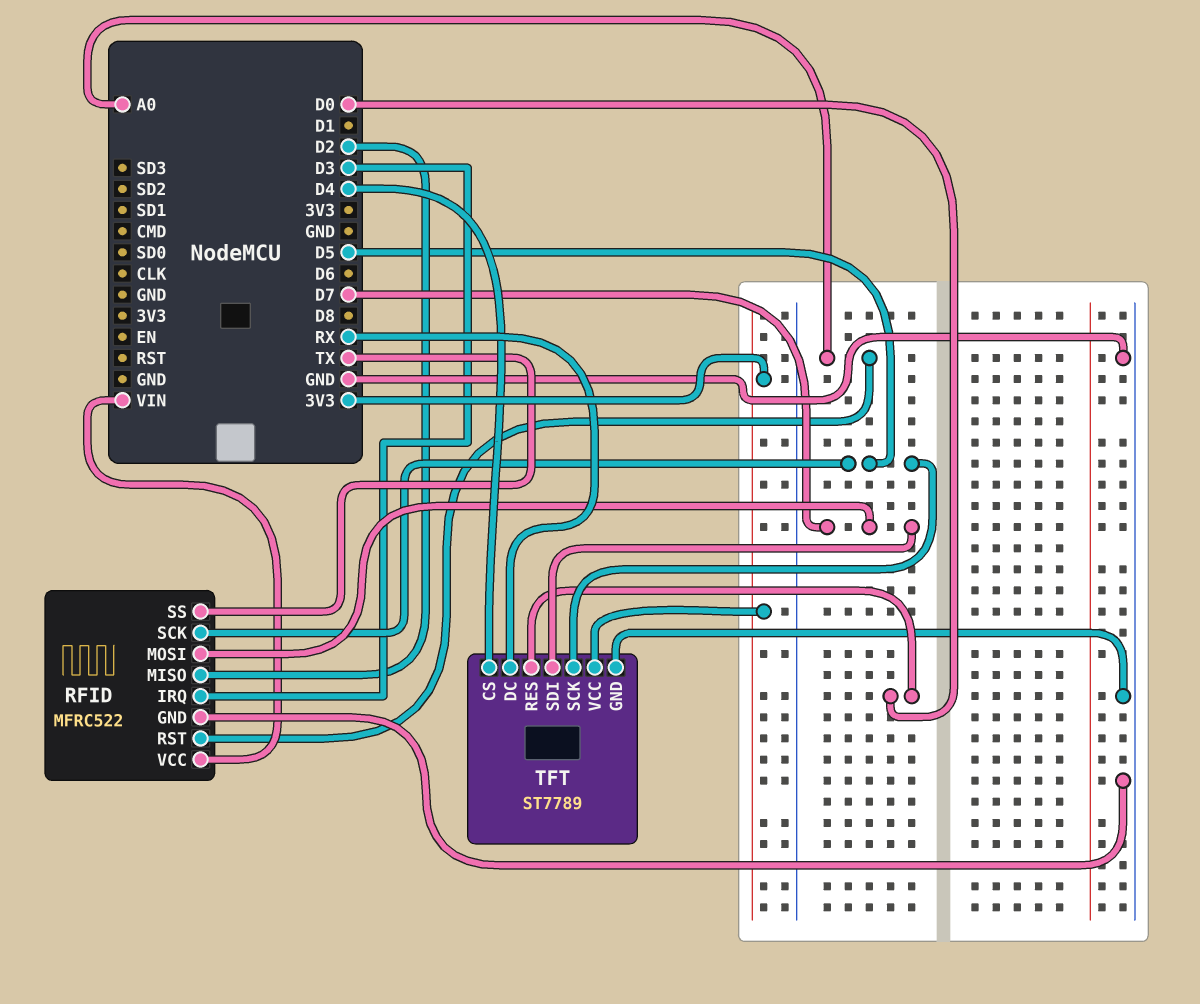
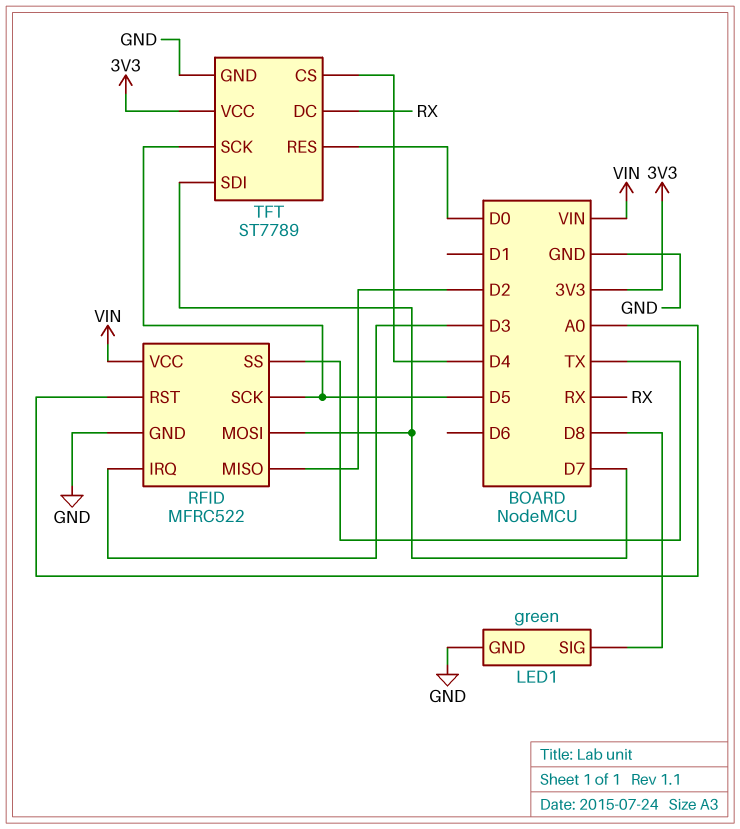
LED1: none -> green
LED1 pin GND: none -> GND
LED1 pin SIG: none -> D8

